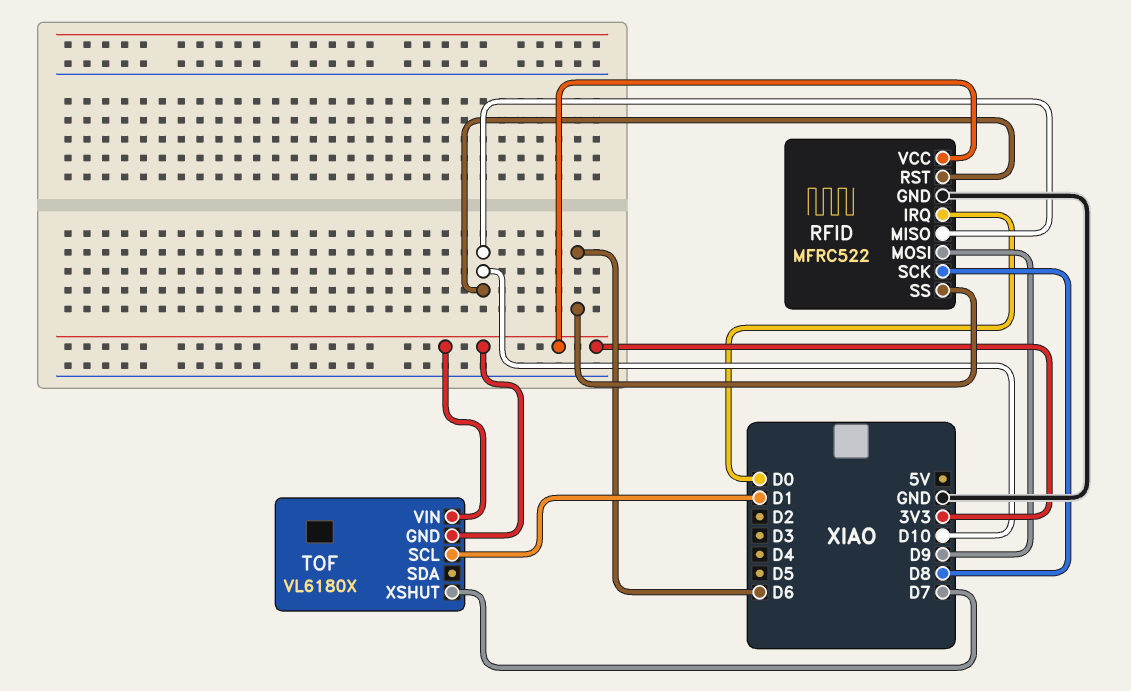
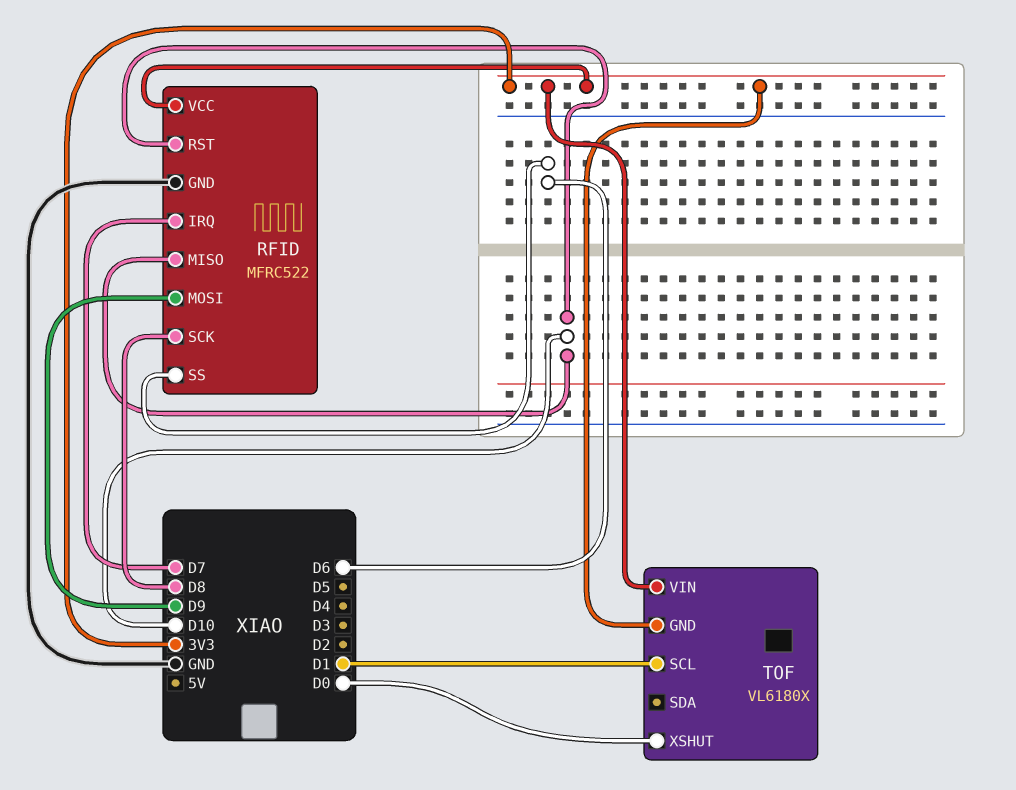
RFID pin IRQ: D0 -> D7
TOF pin XSHUT: D7 -> D0

